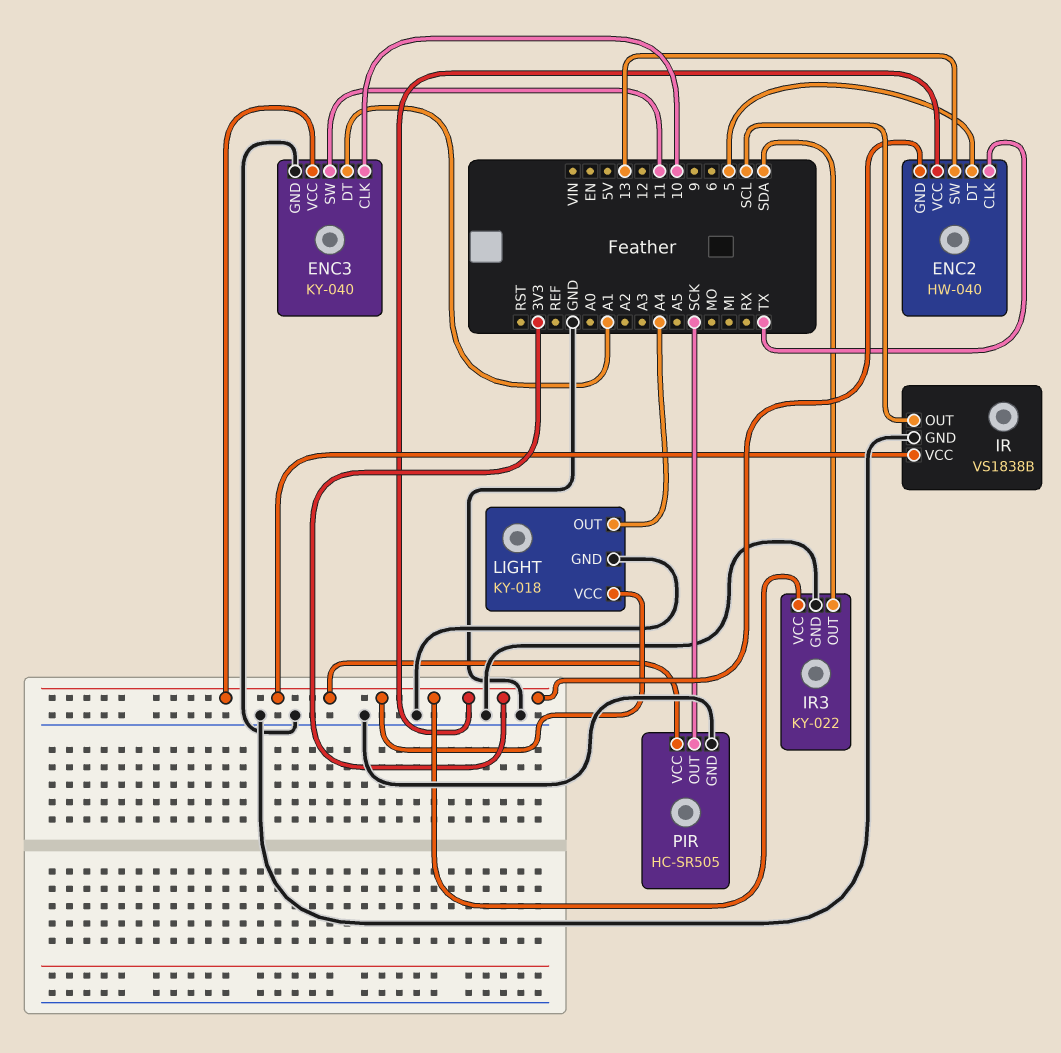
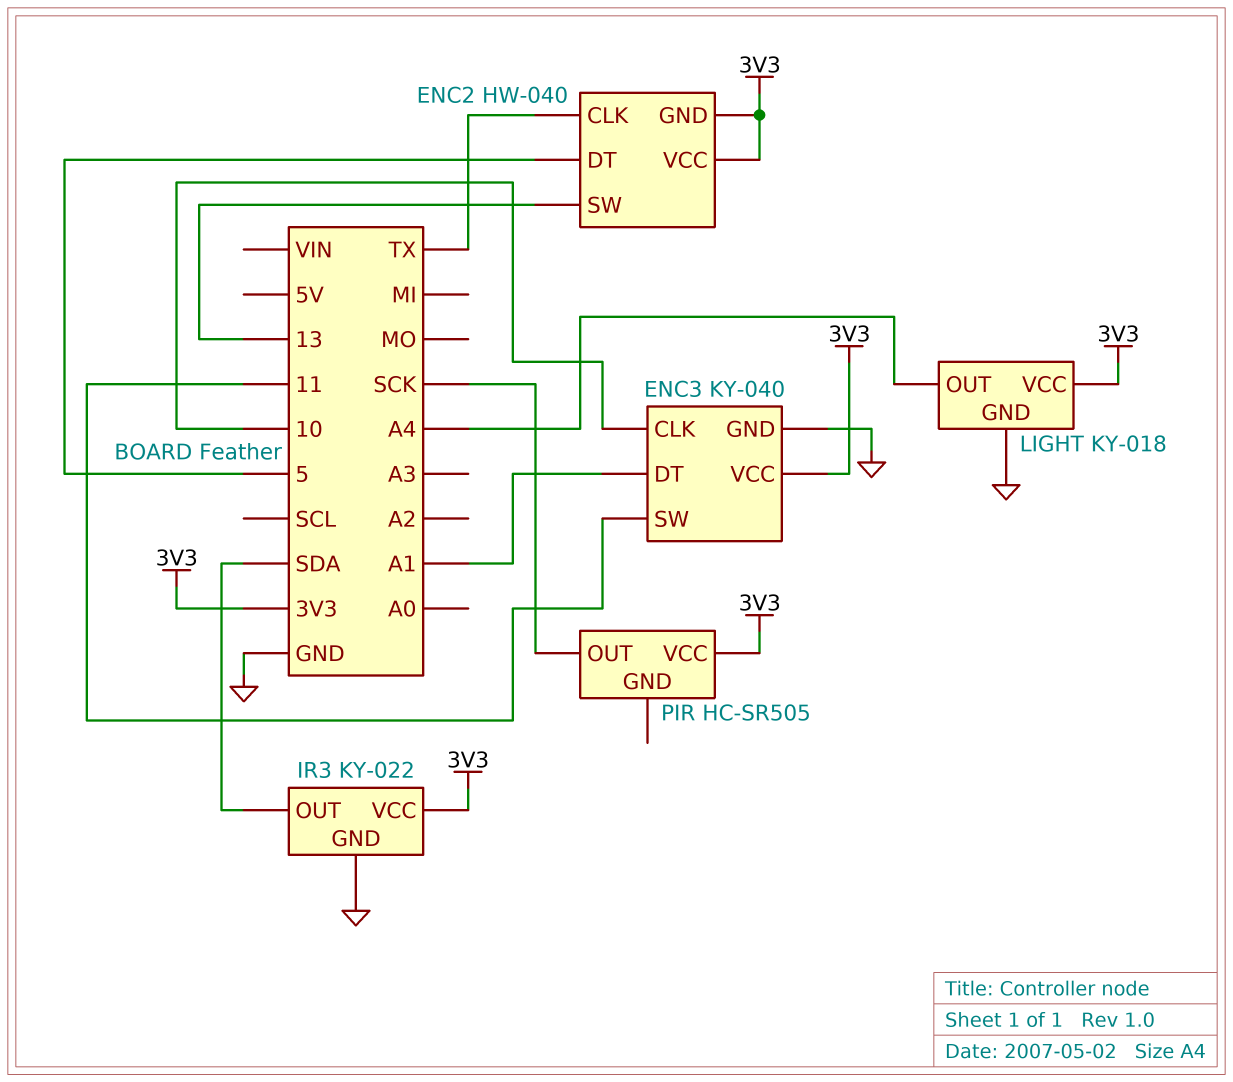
IR: VS1838B -> none
IR pin GND: GND -> none
IR pin OUT: SCL -> none
IR pin VCC: 3V3 -> none
PIR pin GND: GND -> none

